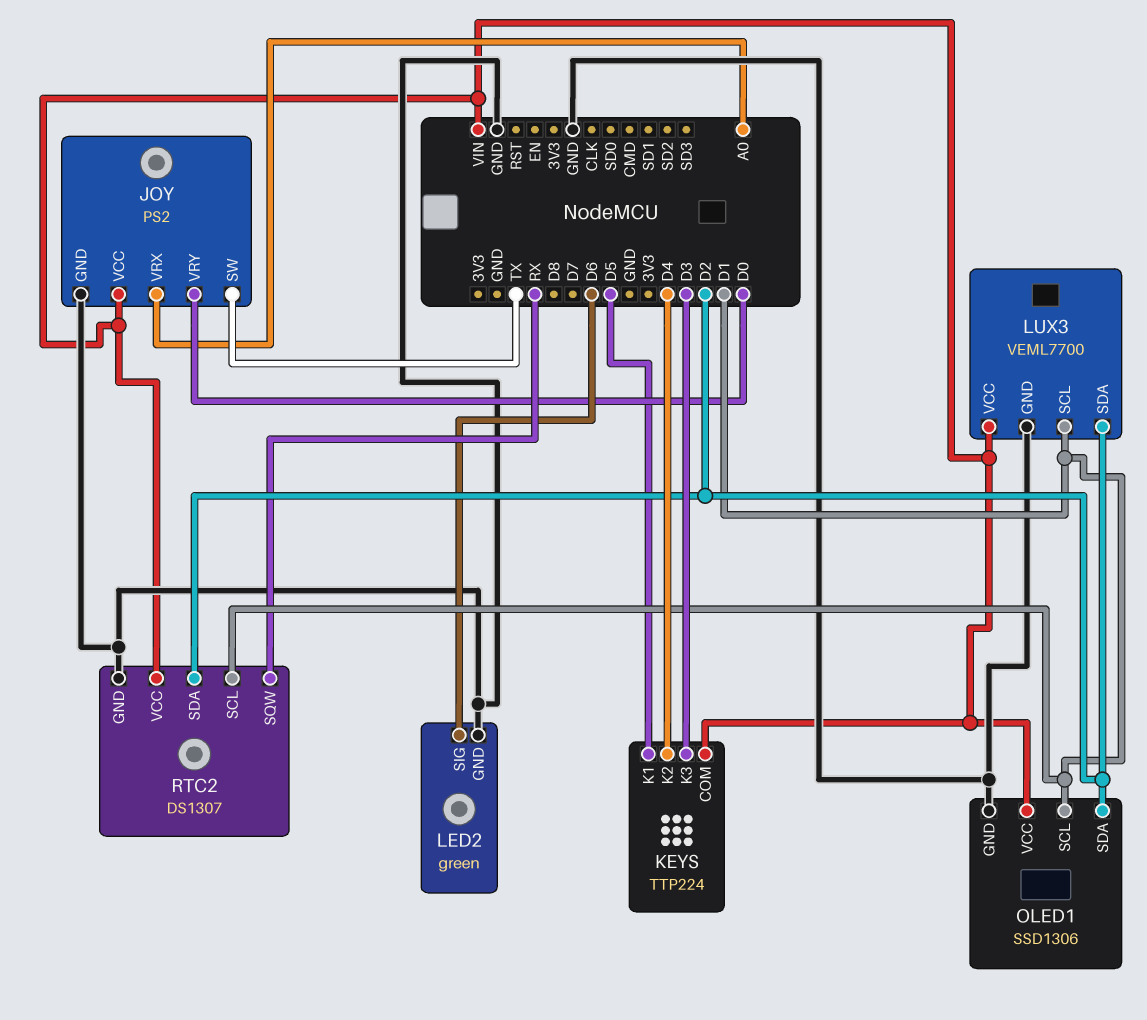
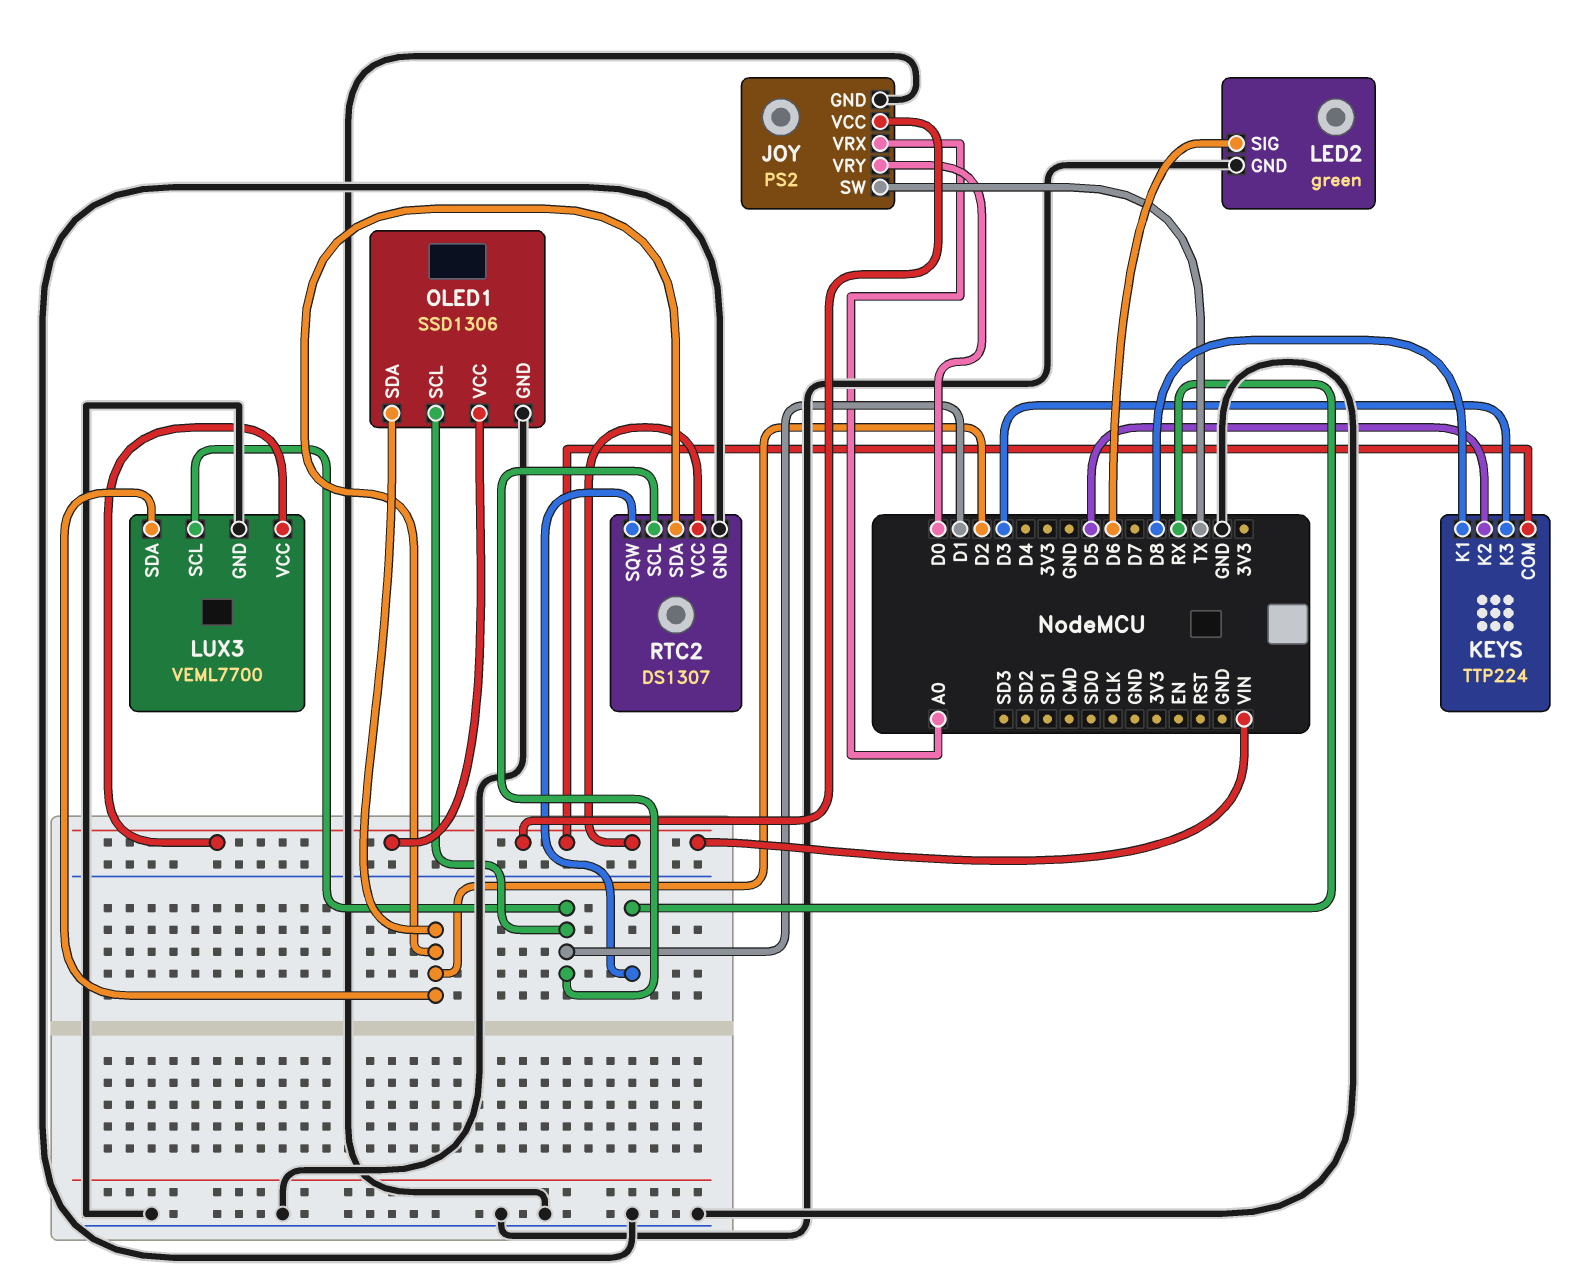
KEYS pin K1: D5 -> D8
KEYS pin K2: D4 -> D5

